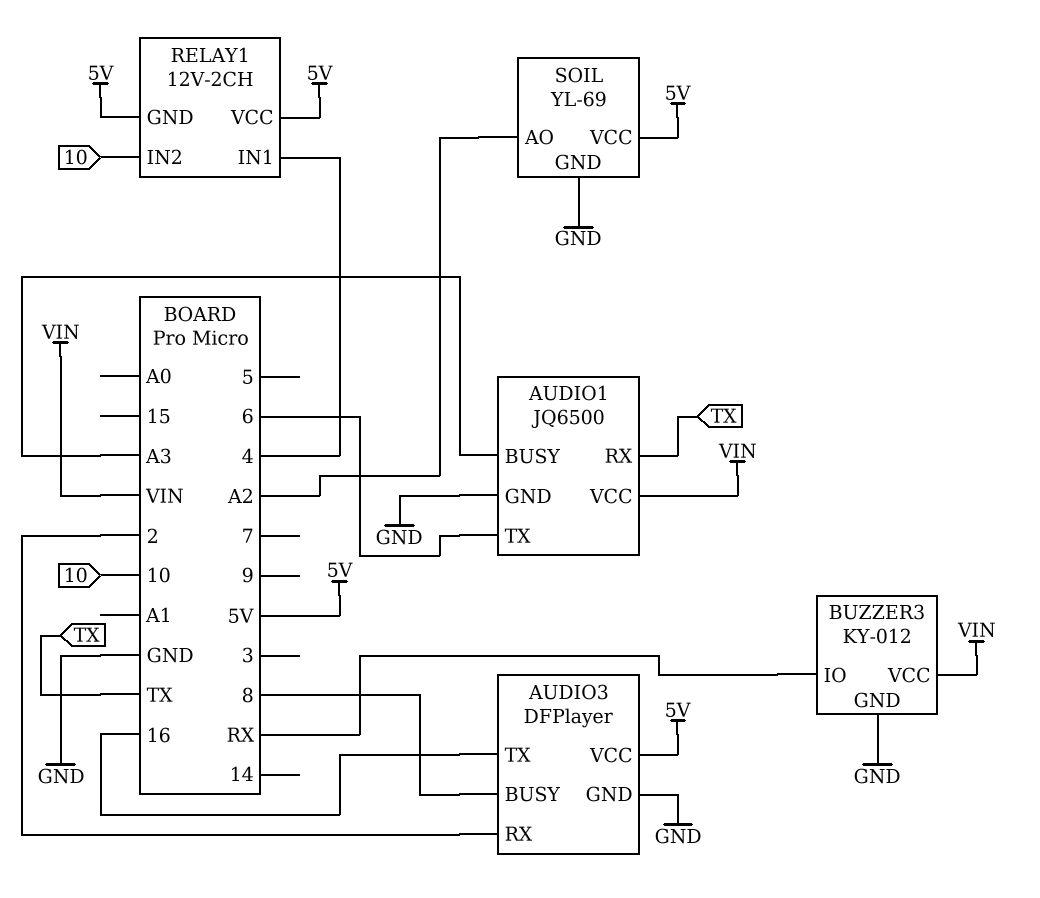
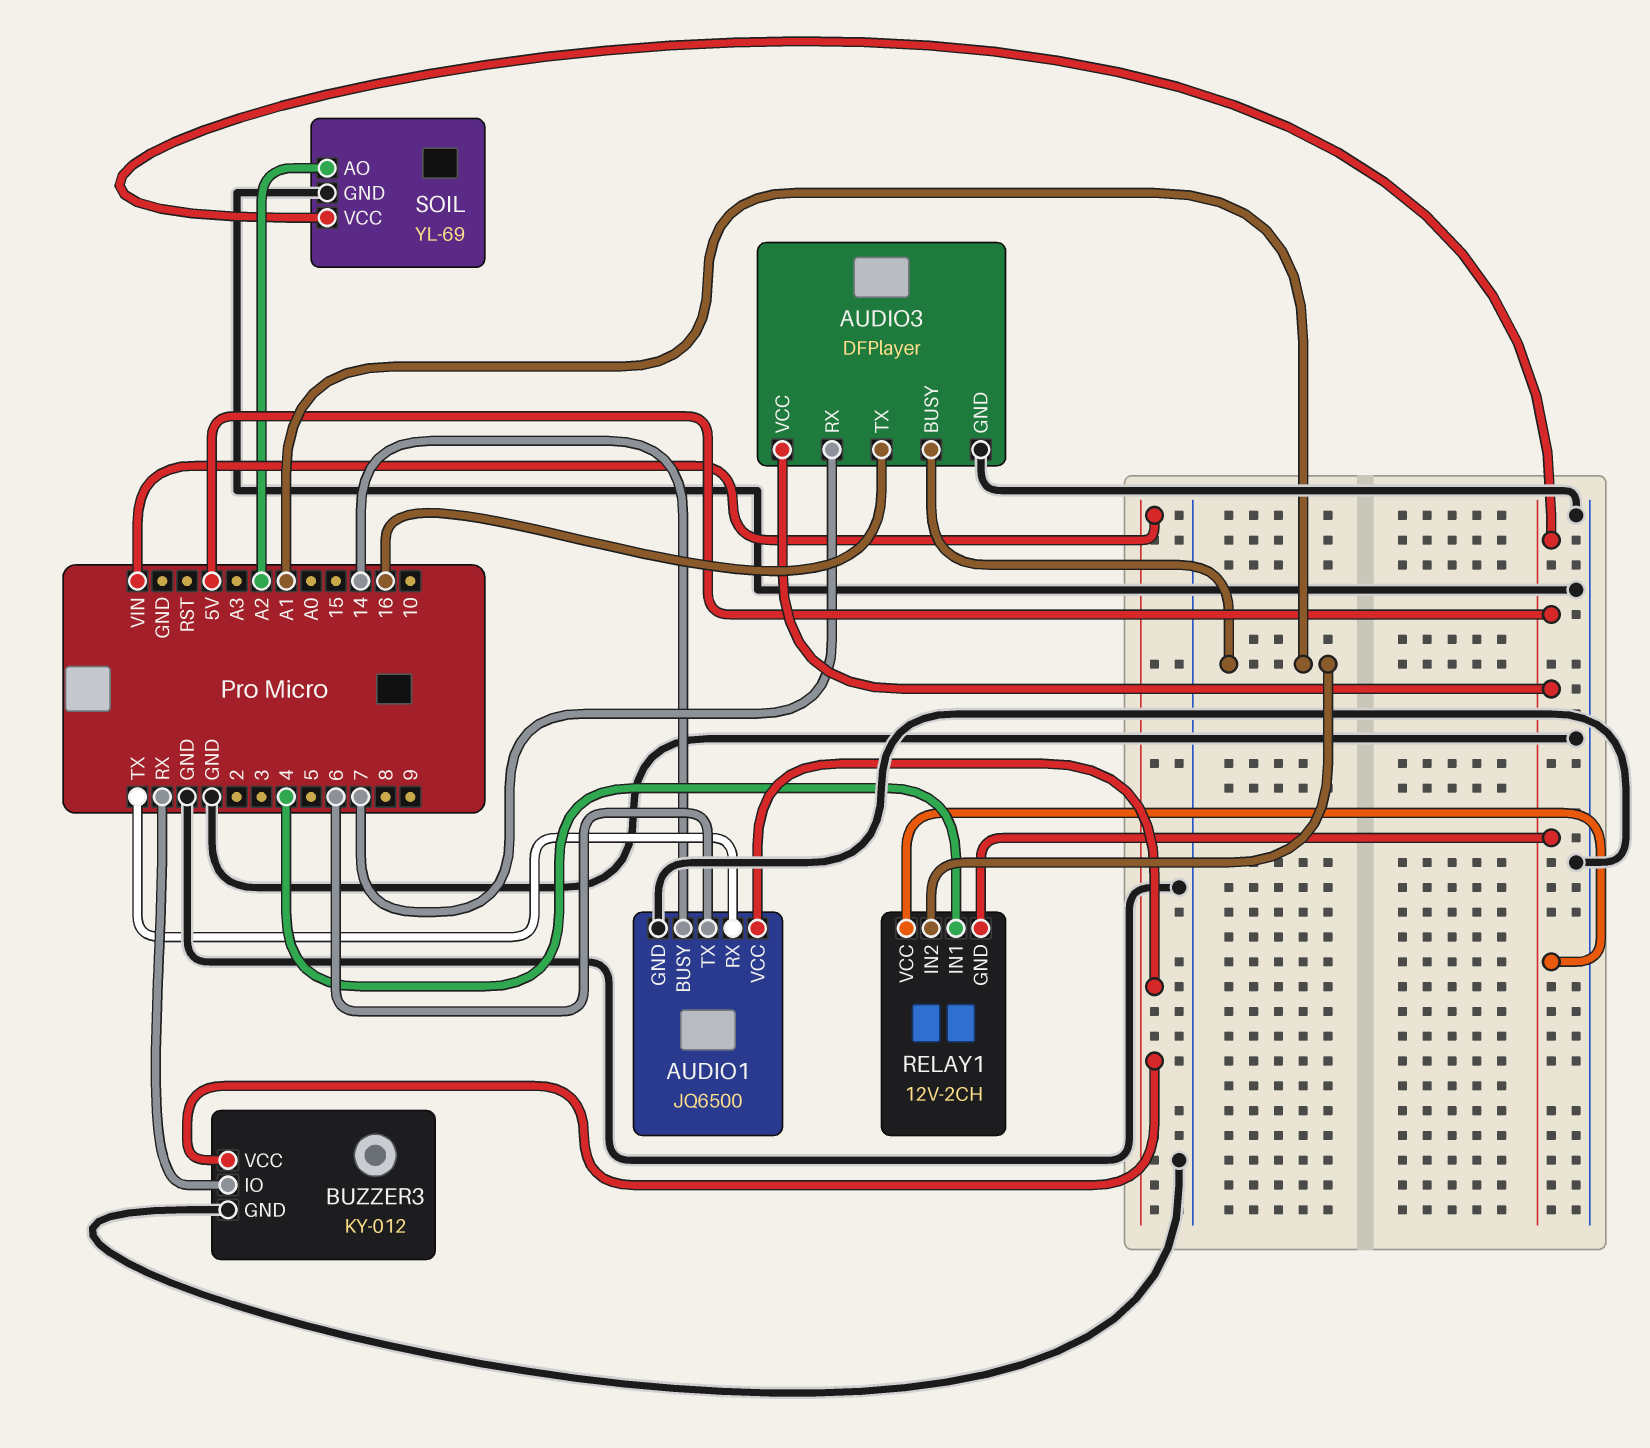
AUDIO1 pin BUSY: A3 -> 14
AUDIO3 pin BUSY: 8 -> A1
AUDIO3 pin RX: 2 -> 7
RELAY1 pin IN2: 10 -> A1

